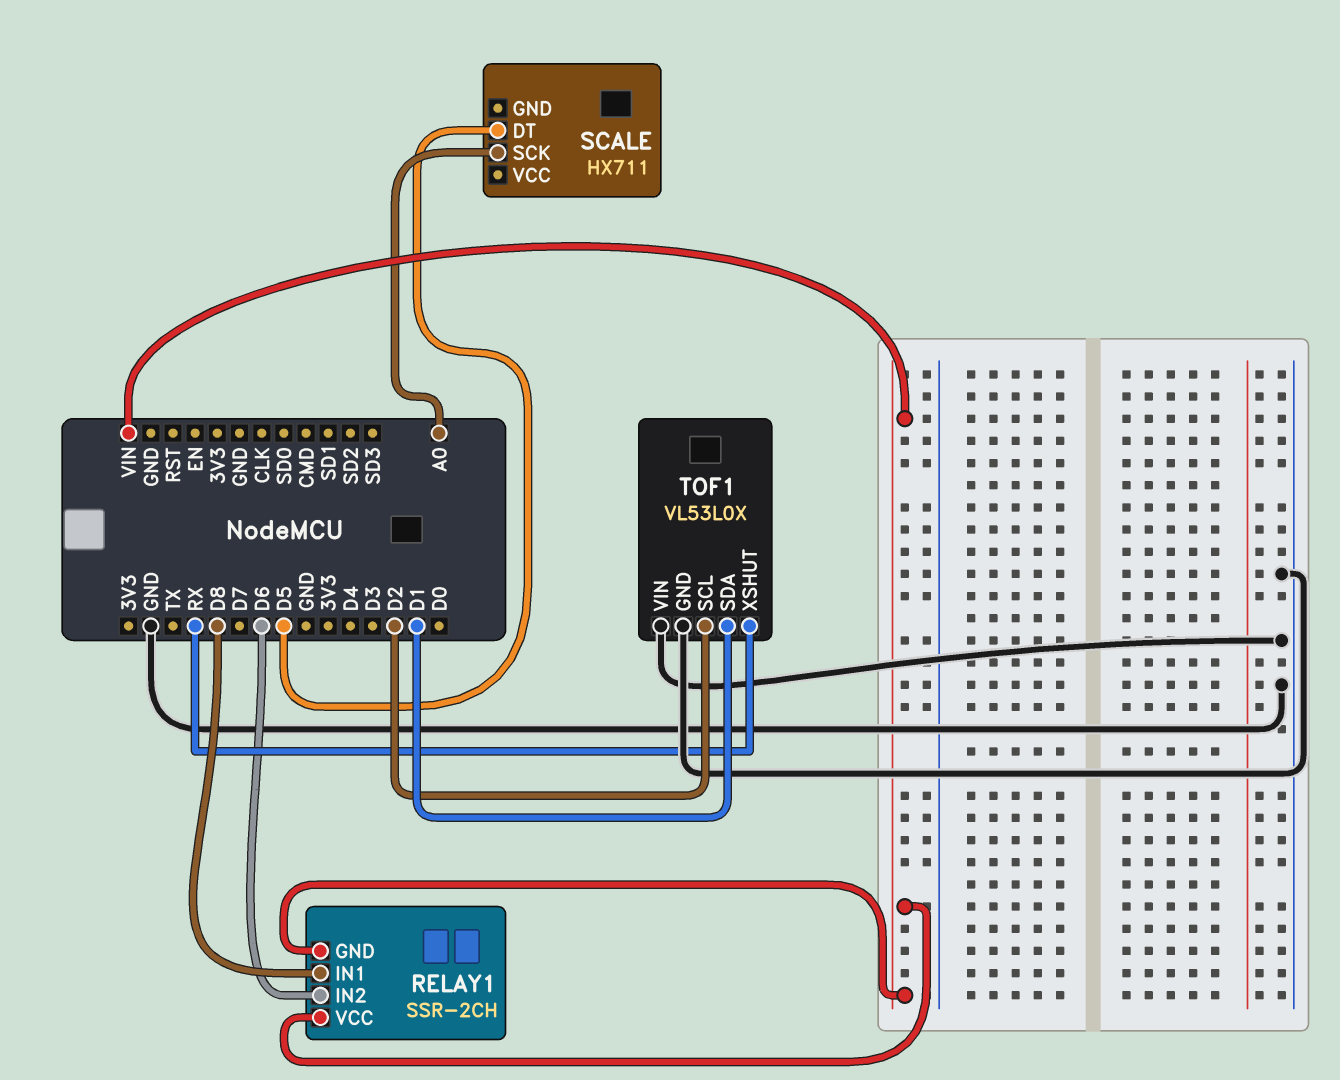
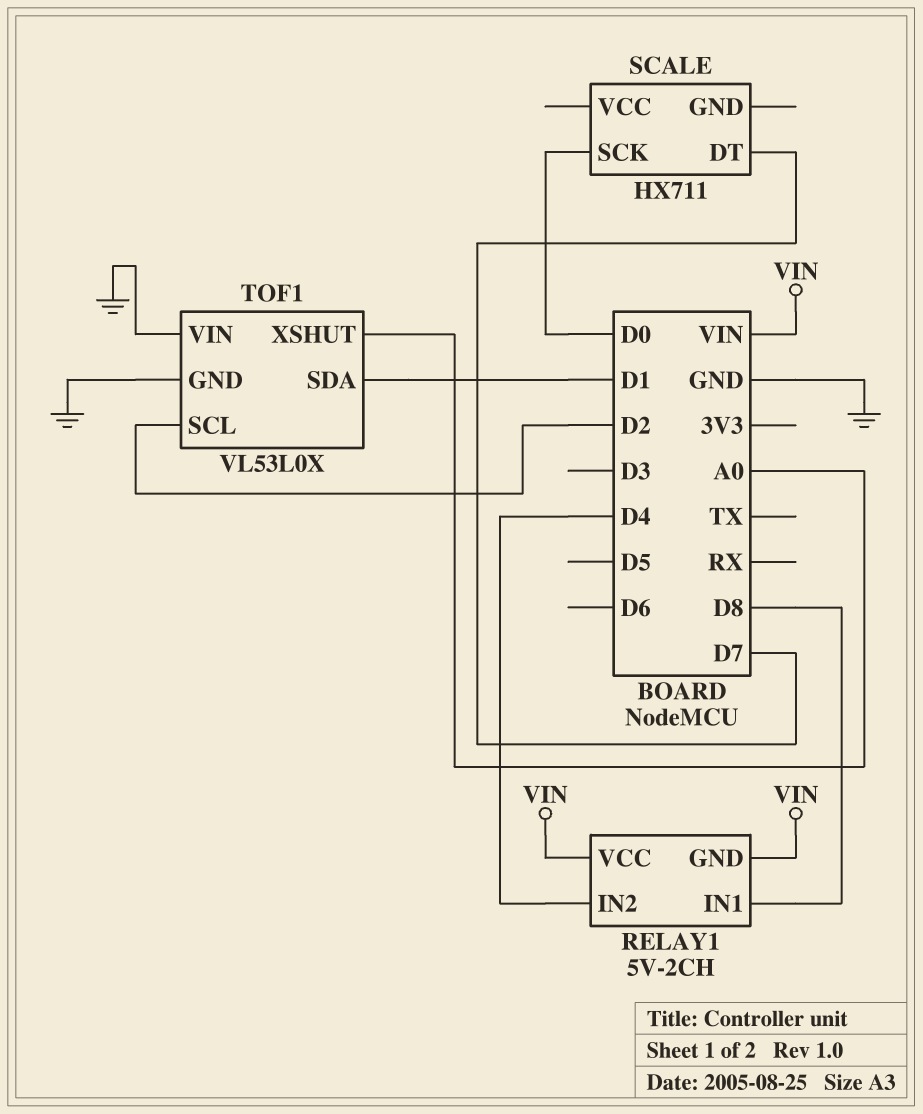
RELAY1: SSR-2CH -> 5V-2CH
RELAY1 pin IN2: D6 -> D4
SCALE pin DT: D5 -> D7
SCALE pin SCK: A0 -> D0
TOF1 pin XSHUT: RX -> A0

